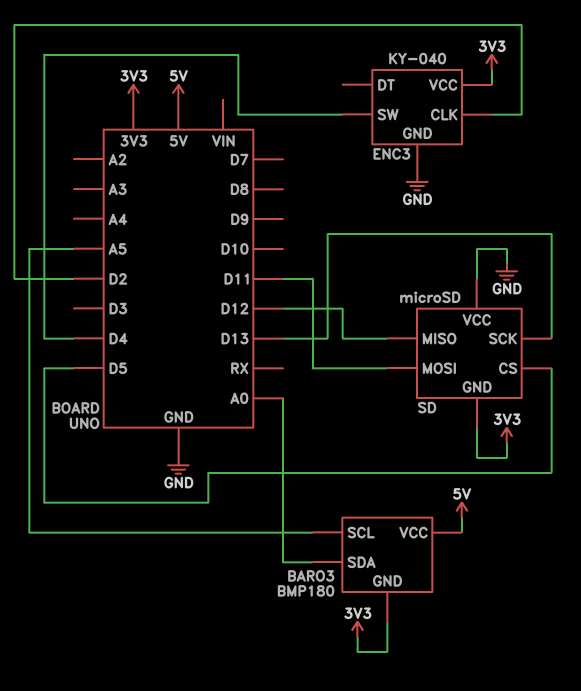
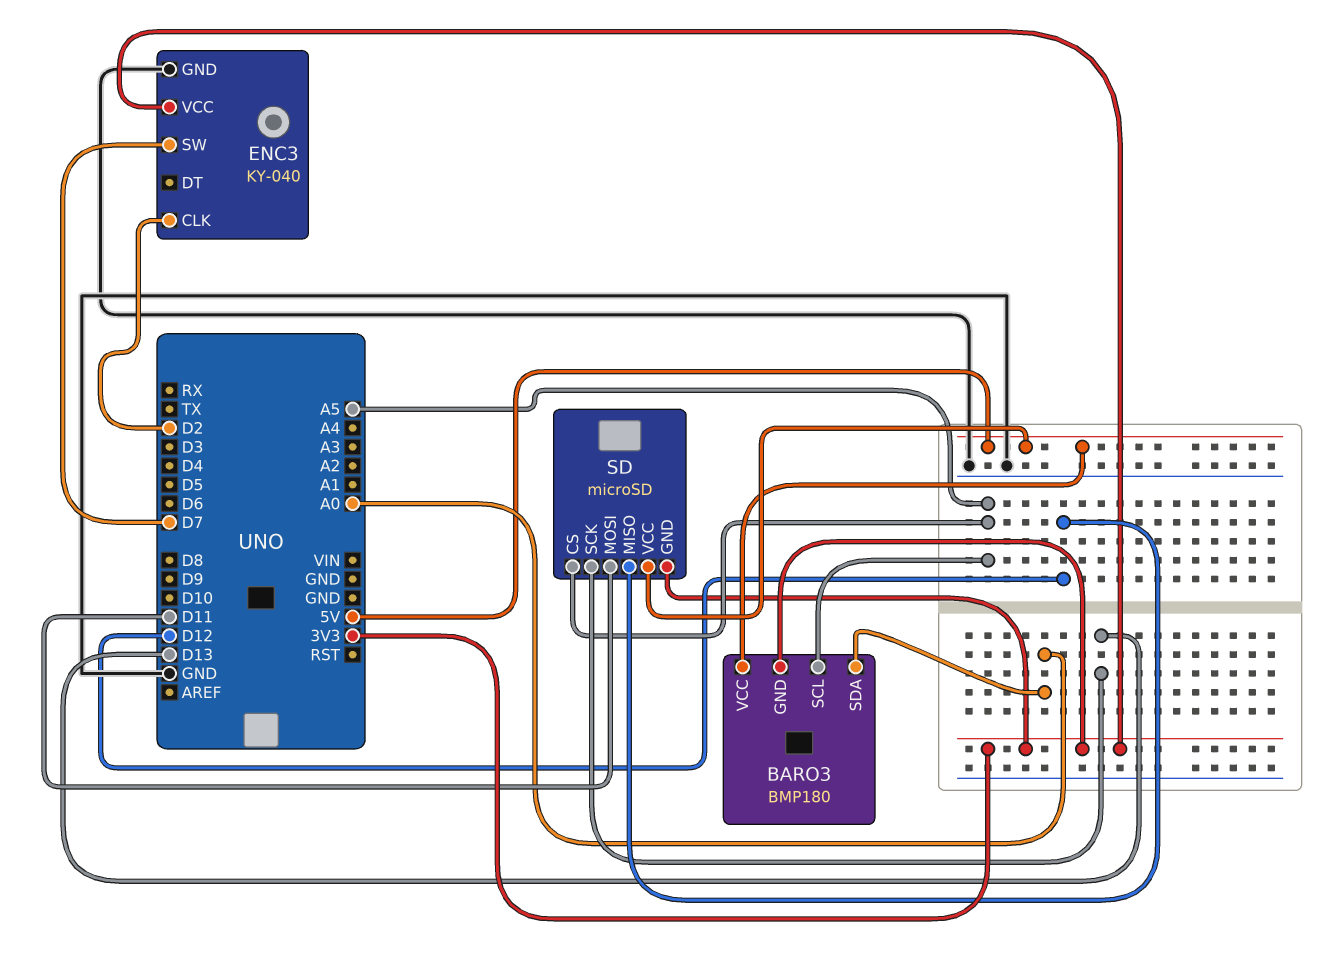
ENC3 pin SW: D4 -> D7
SD pin CS: D5 -> A5
SD pin VCC: GND -> 5V

